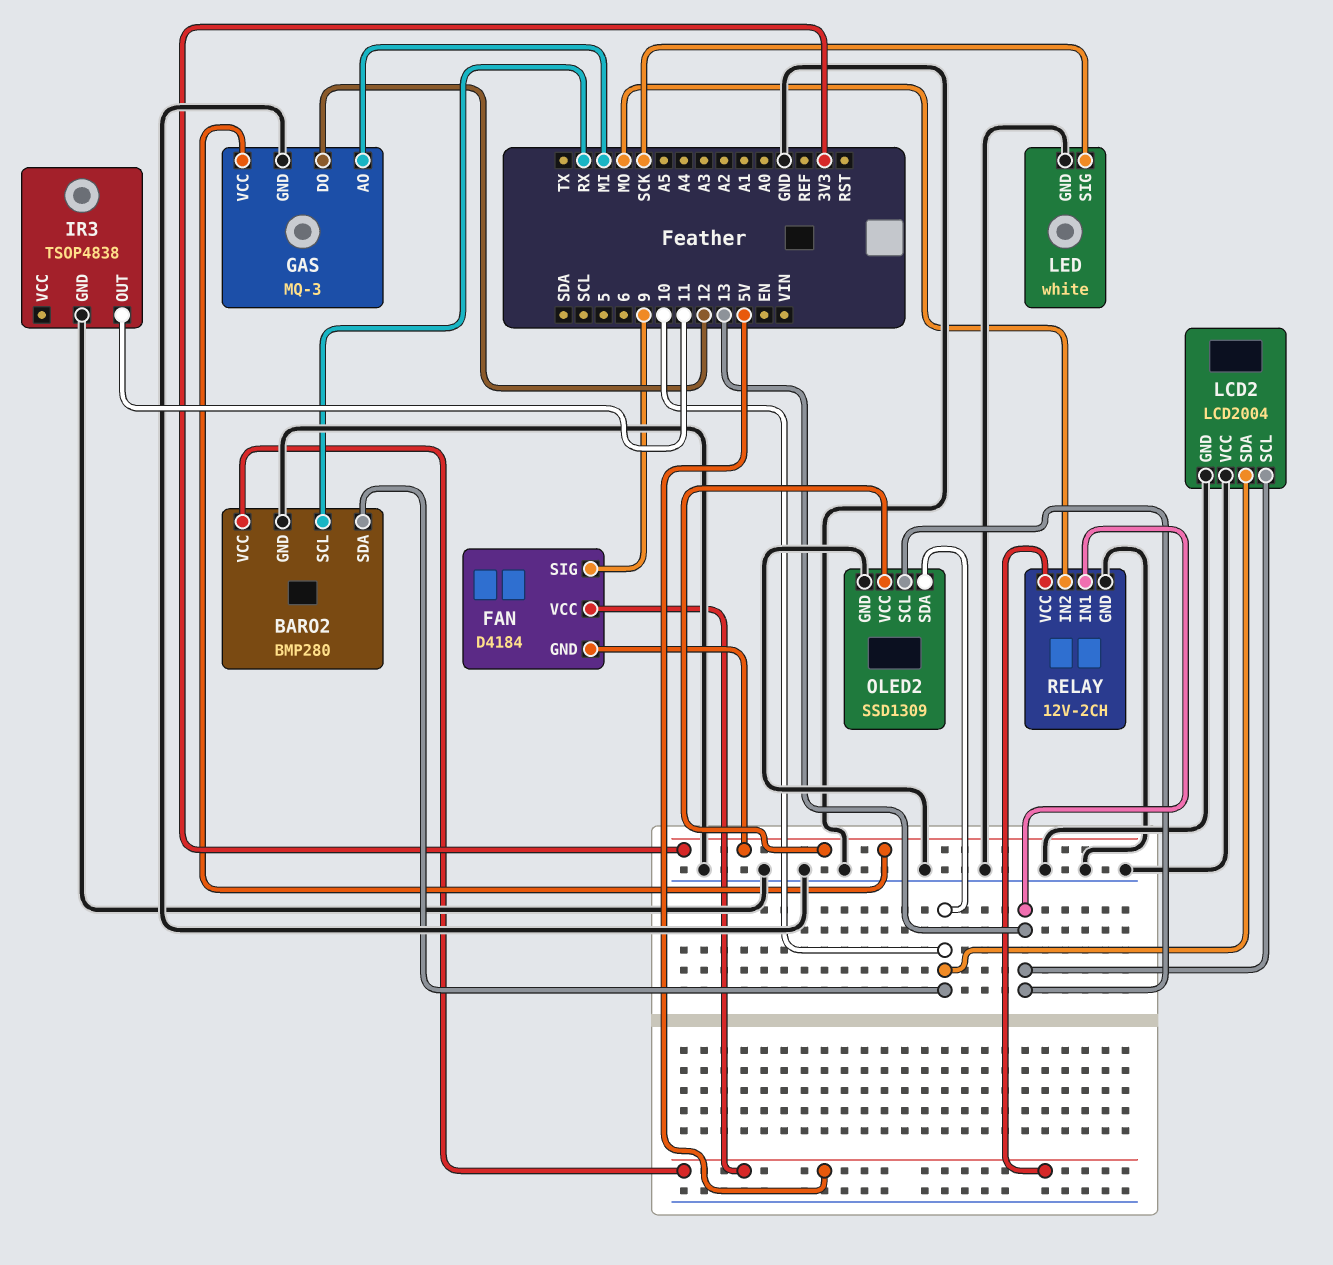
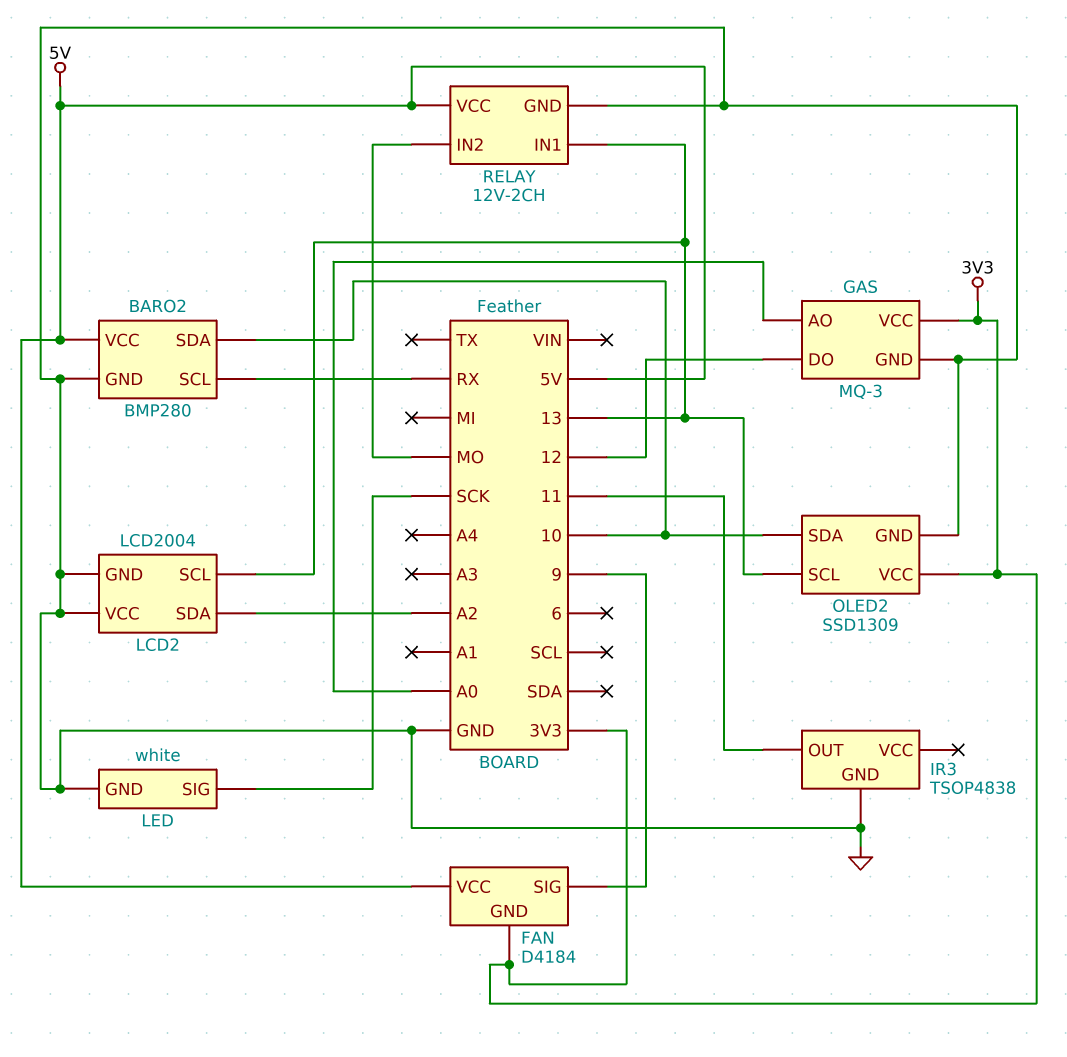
GAS pin AO: MI -> A0
LCD2 pin SDA: 10 -> A2

